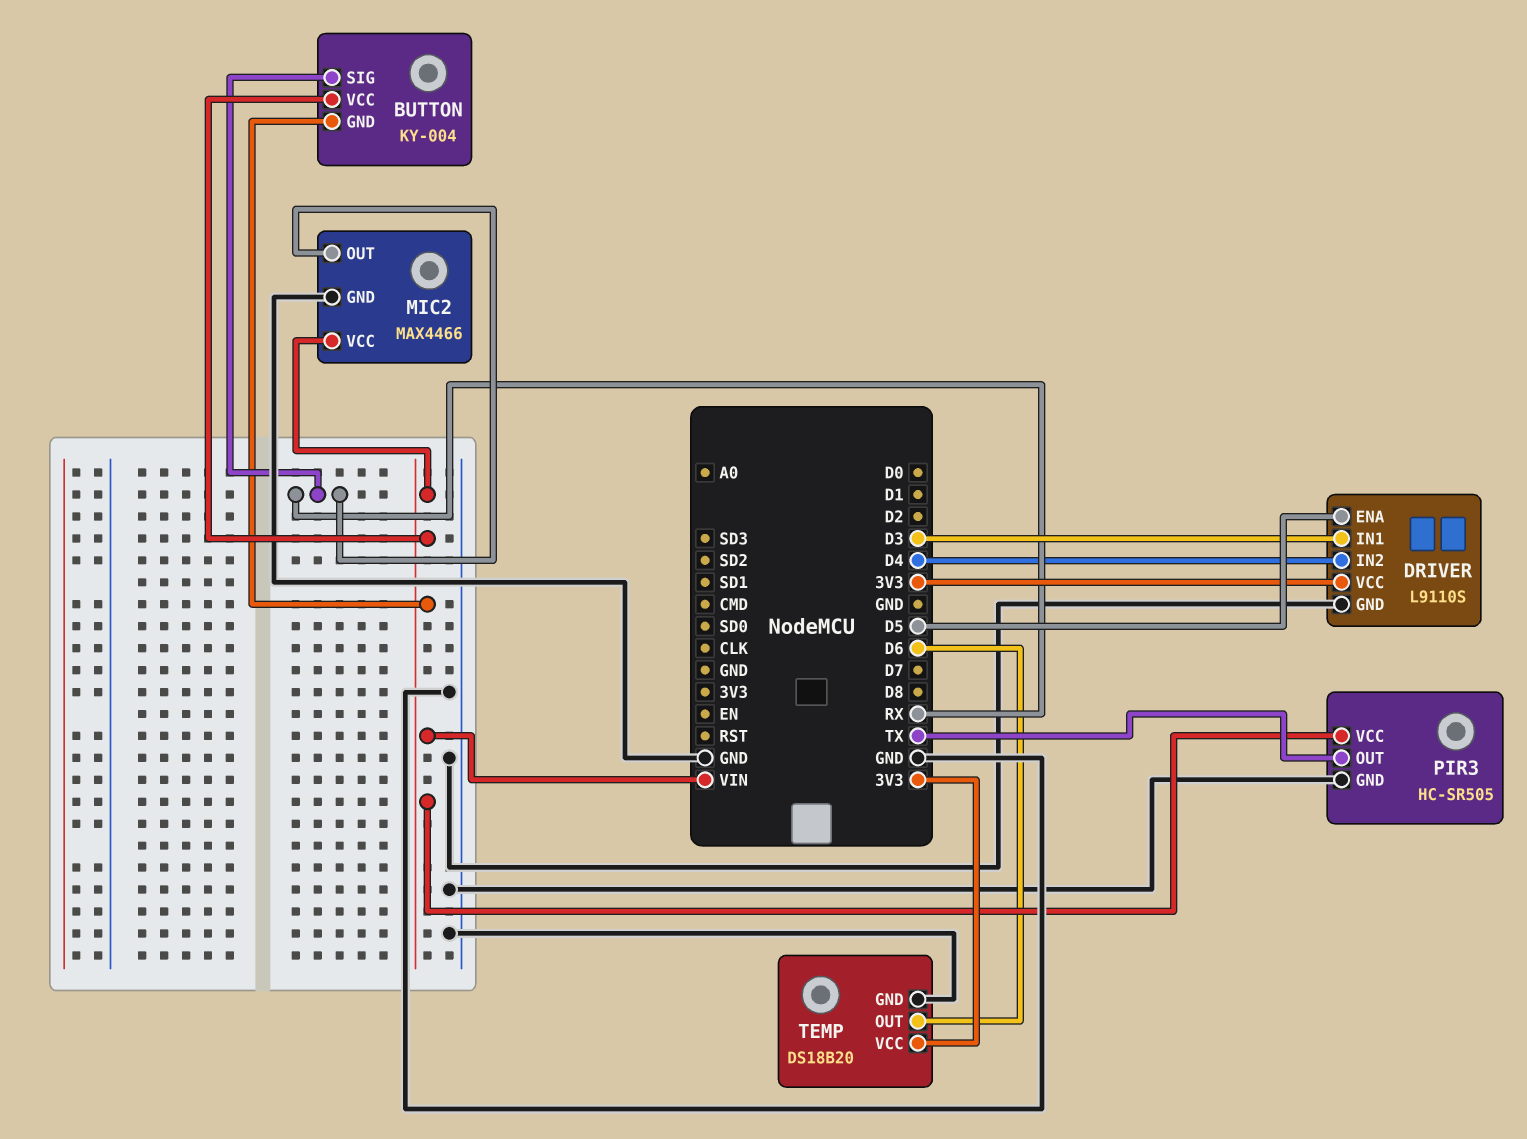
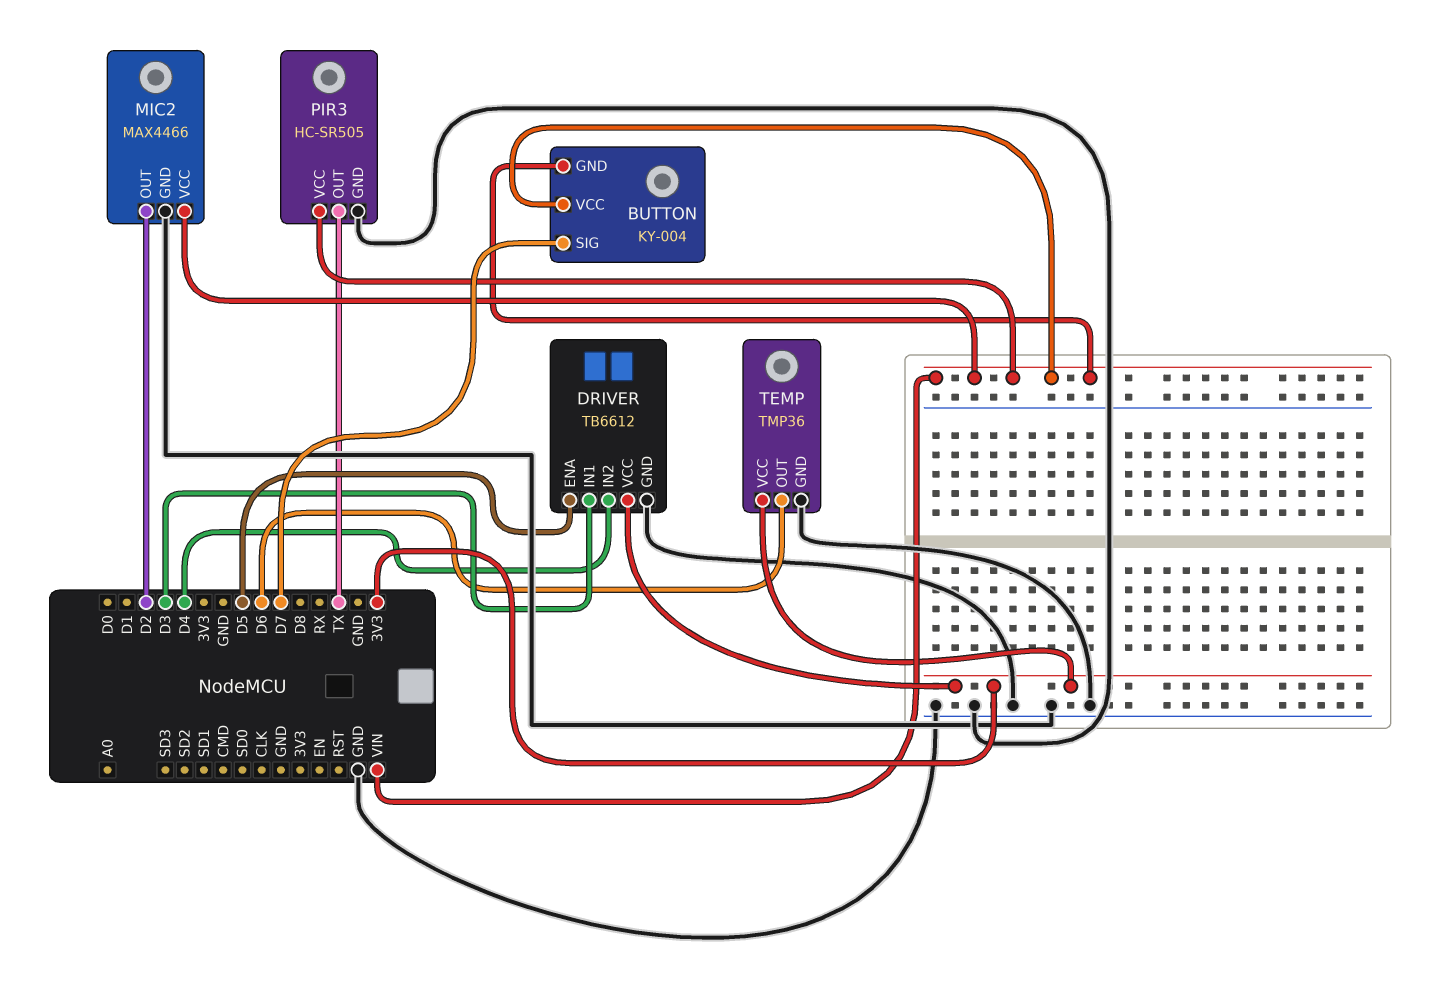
BUTTON pin SIG: RX -> D7
DRIVER: L9110S -> TB6612
MIC2 pin OUT: RX -> D2
TEMP: DS18B20 -> TMP36

